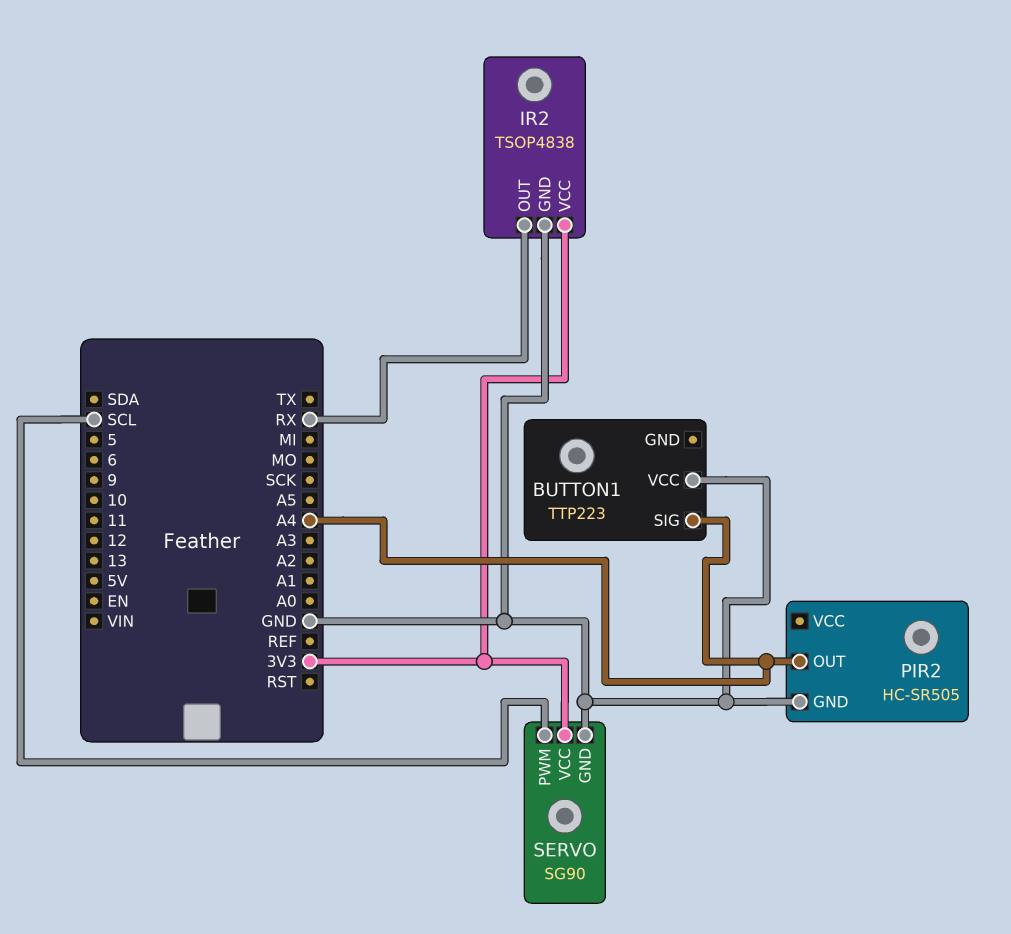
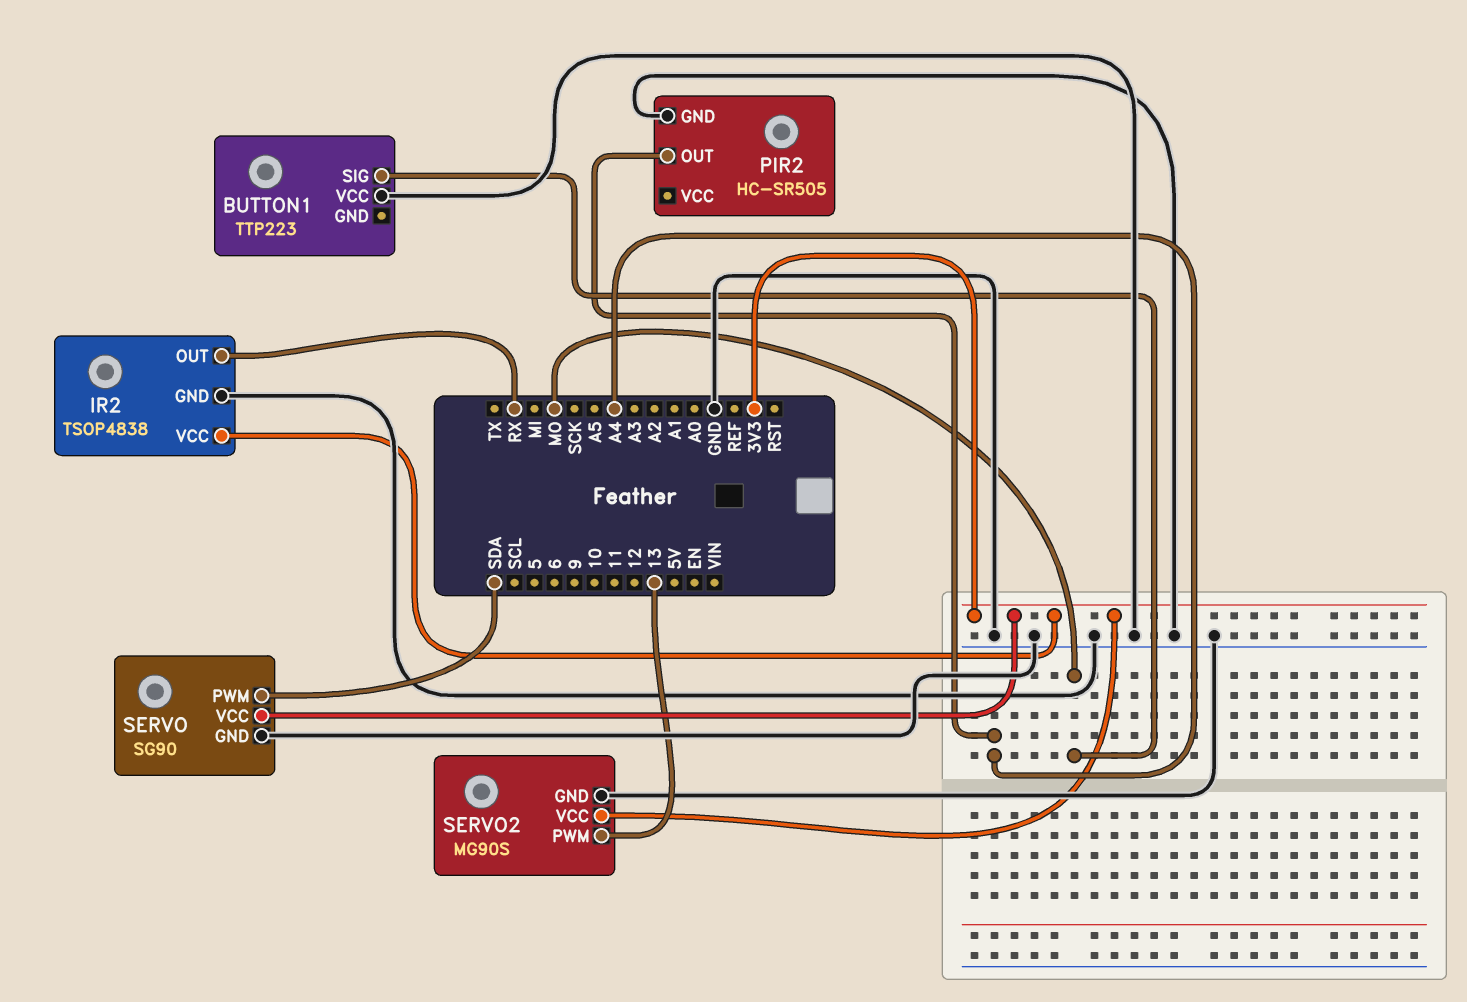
BUTTON1 pin SIG: A4 -> MO
SERVO pin PWM: SCL -> SDA
SERVO2: none -> MG90S
SERVO2 pin GND: none -> GND
SERVO2 pin PWM: none -> 13
SERVO2 pin VCC: none -> 3V3

